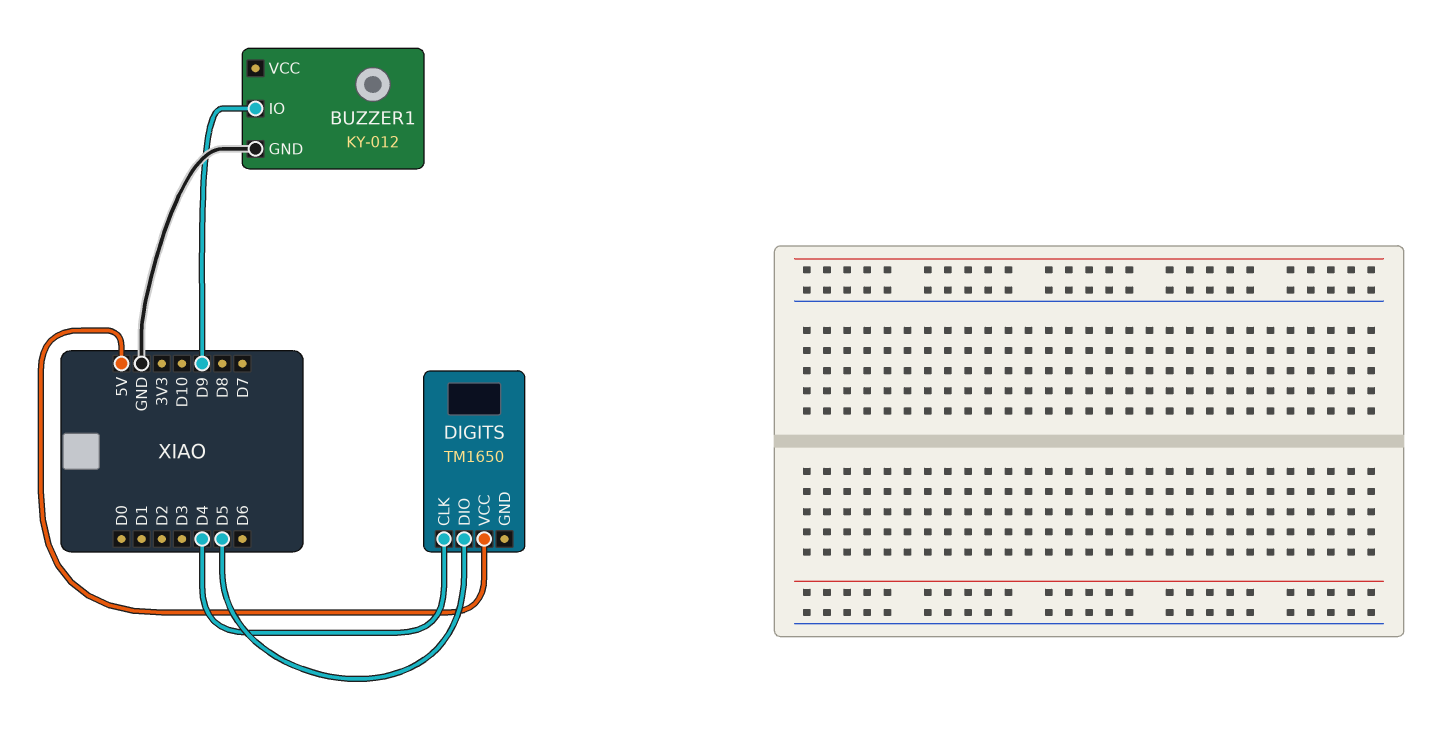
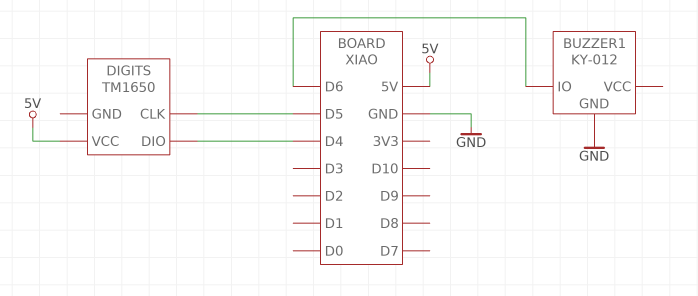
BUZZER1 pin IO: D9 -> D6
DIGITS pin CLK: D4 -> D5
DIGITS pin DIO: D5 -> D4

